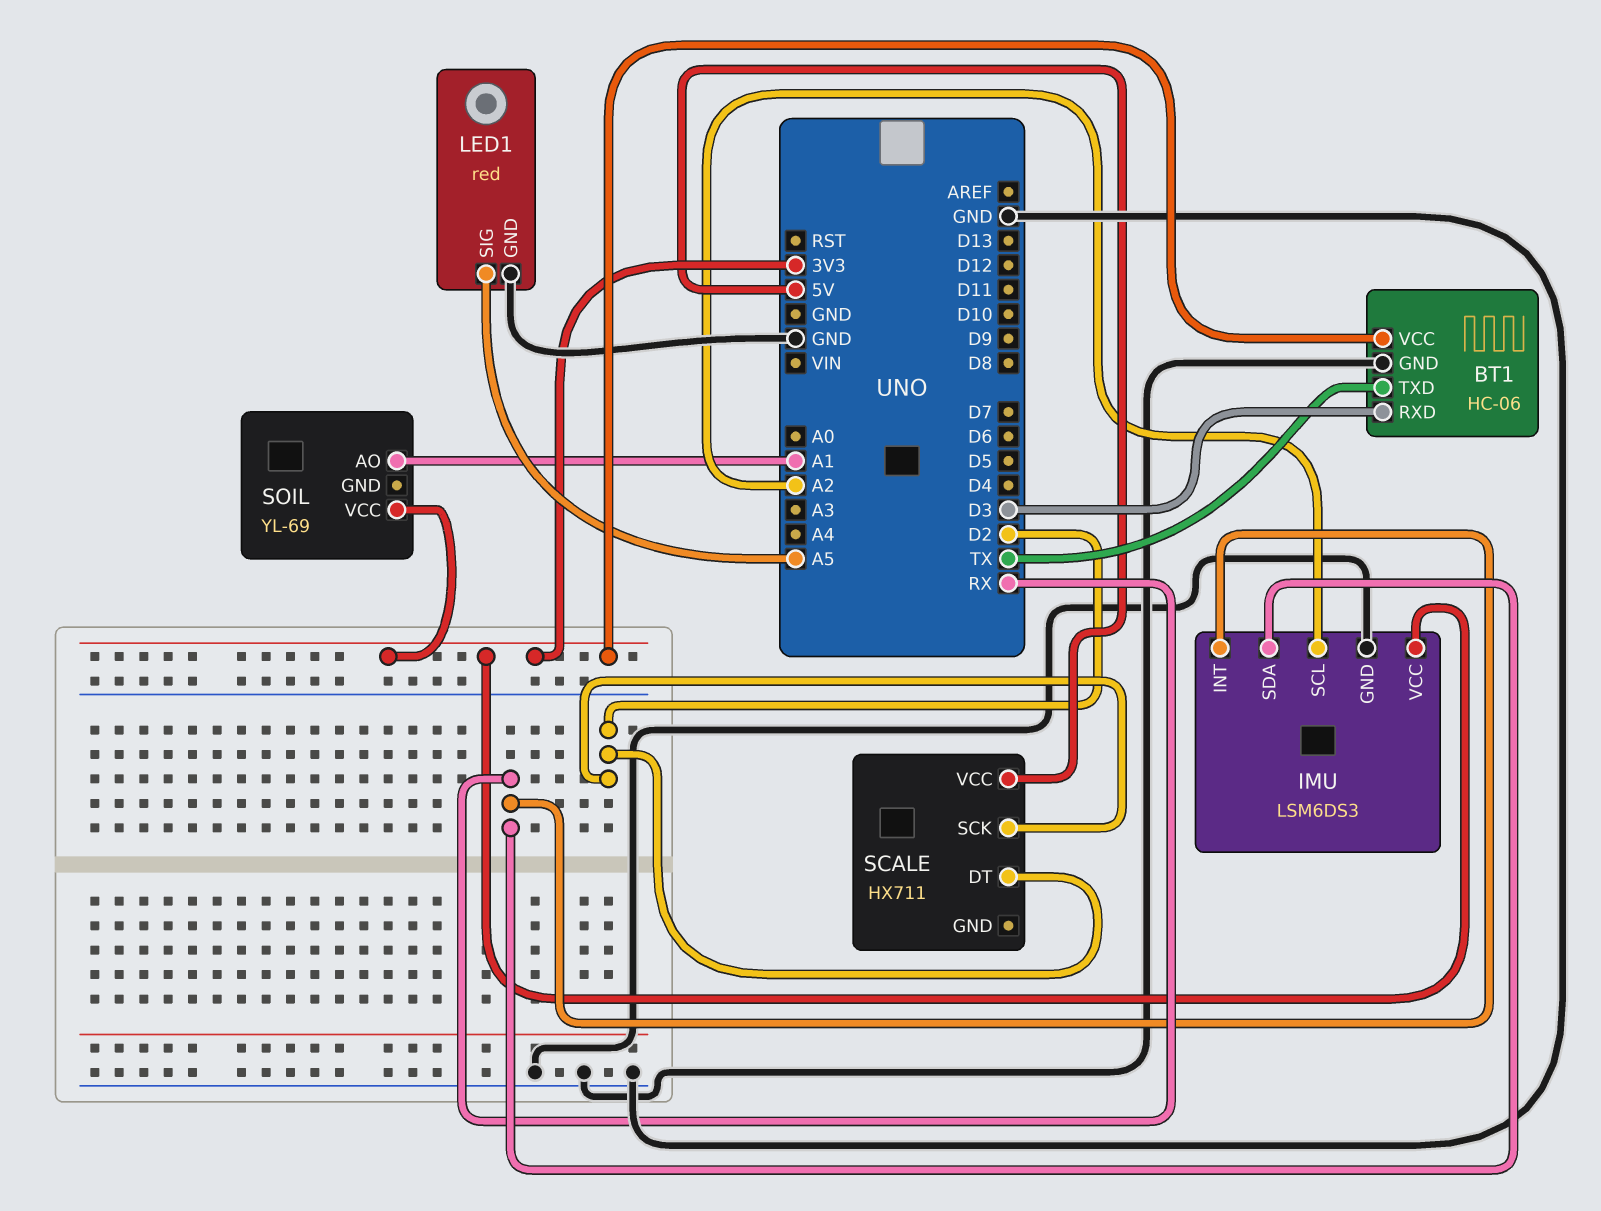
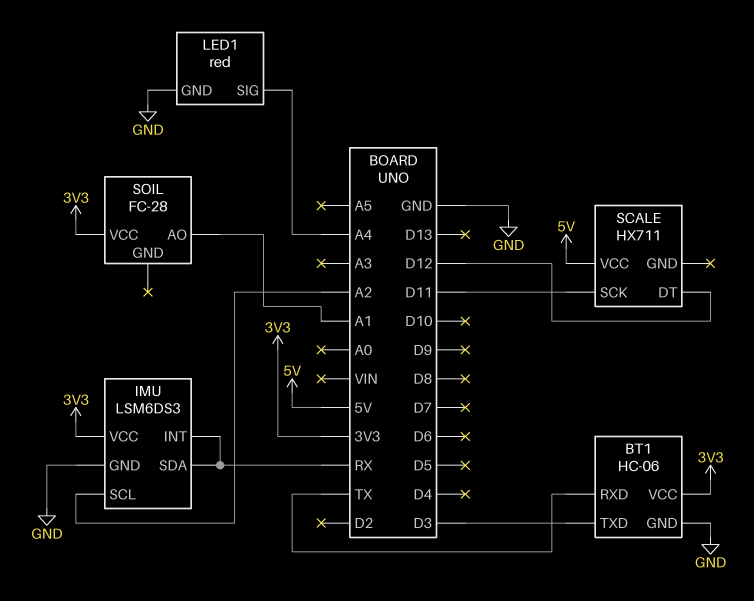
BT1 pin RXD: D3 -> TX
BT1 pin TXD: TX -> D3
LED1 pin SIG: A5 -> A4
SCALE pin DT: D2 -> D12
SCALE pin SCK: D2 -> D11
SOIL: YL-69 -> FC-28

